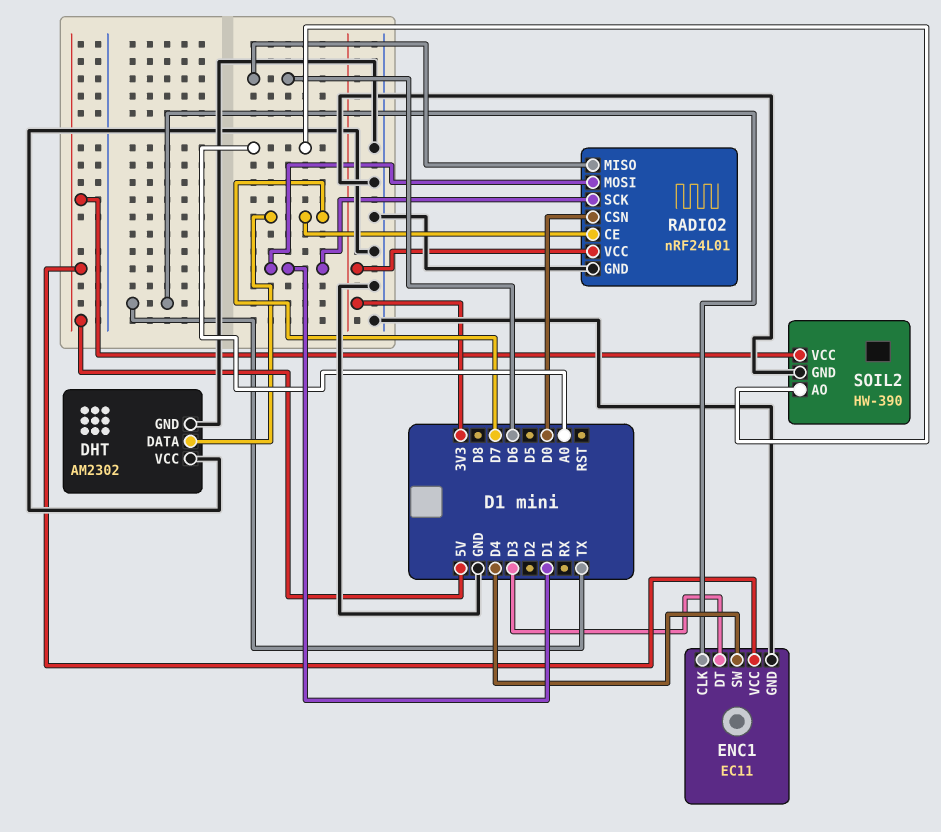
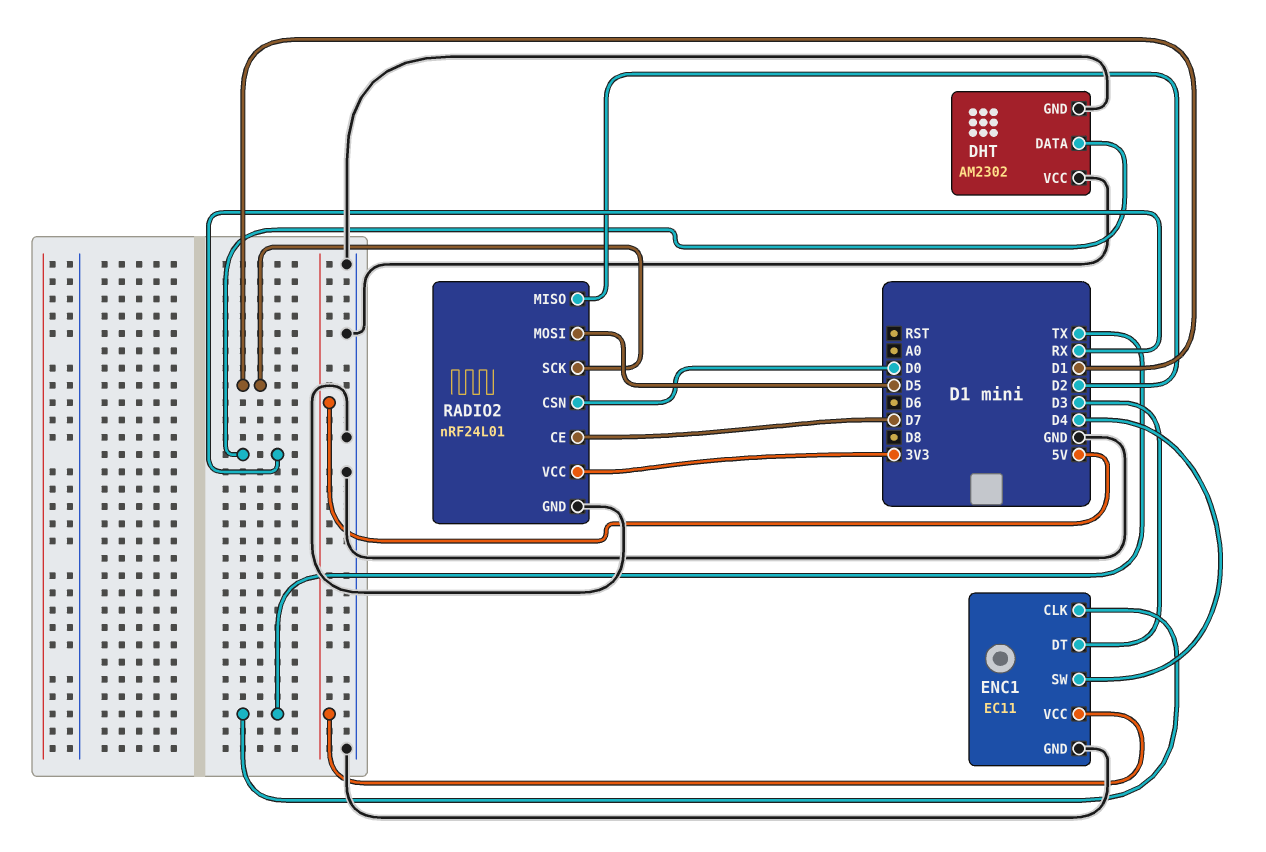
DHT pin DATA: D7 -> RX
RADIO2 pin MISO: D6 -> D2
RADIO2 pin MOSI: D1 -> D5
SOIL2: HW-390 -> none
SOIL2 pin AO: A0 -> none
SOIL2 pin GND: GND -> none
SOIL2 pin VCC: 5V -> none

